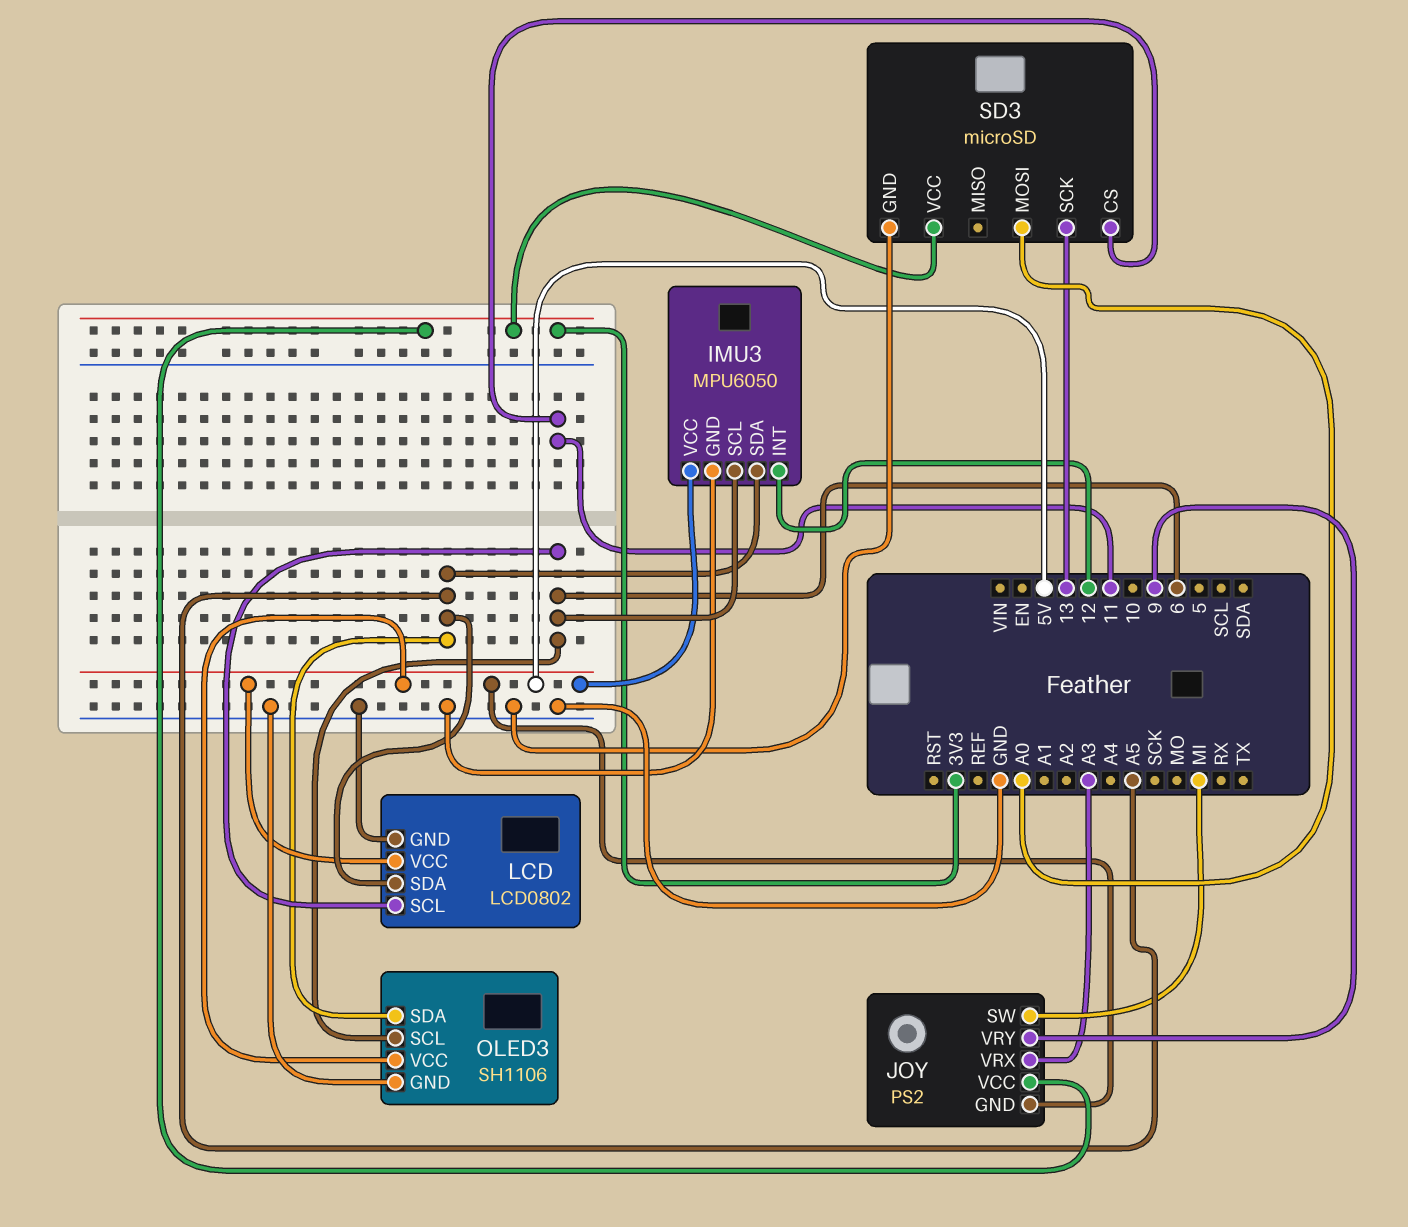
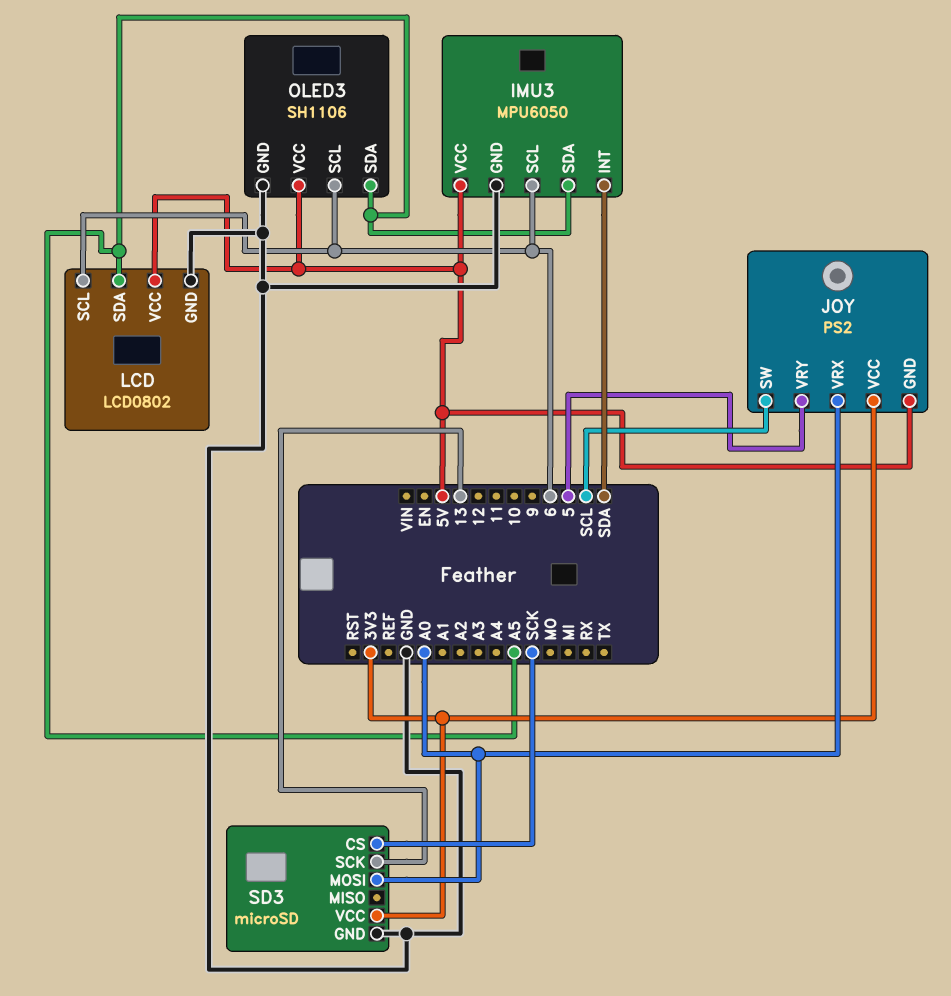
IMU3 pin INT: 12 -> SDA
JOY pin SW: MI -> SCL
JOY pin VRX: A3 -> A0
JOY pin VRY: 9 -> 5
SD3 pin CS: 11 -> SCK

